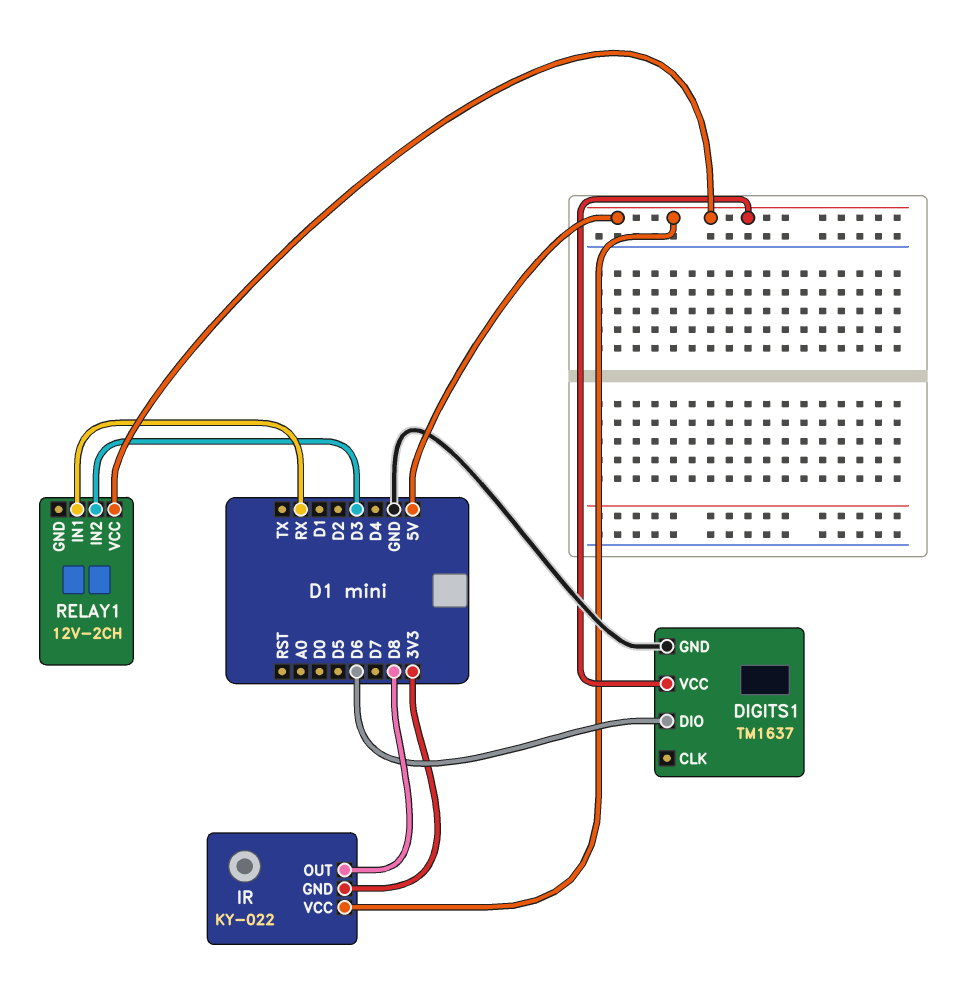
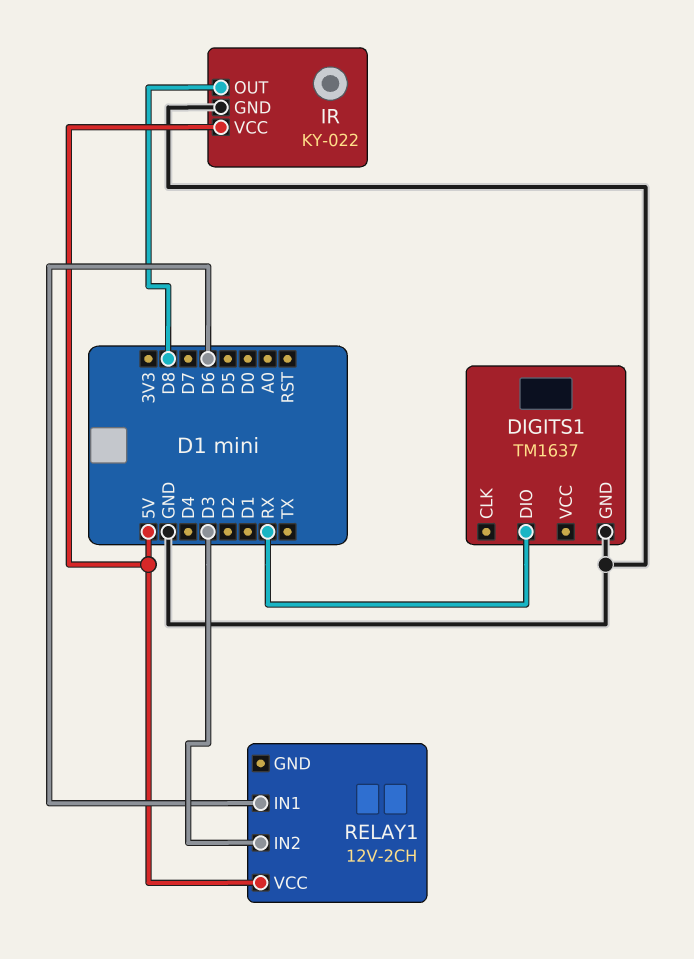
DIGITS1 pin DIO: D6 -> RX
DIGITS1 pin VCC: 5V -> none
IR pin GND: 3V3 -> GND
RELAY1 pin IN1: RX -> D6

